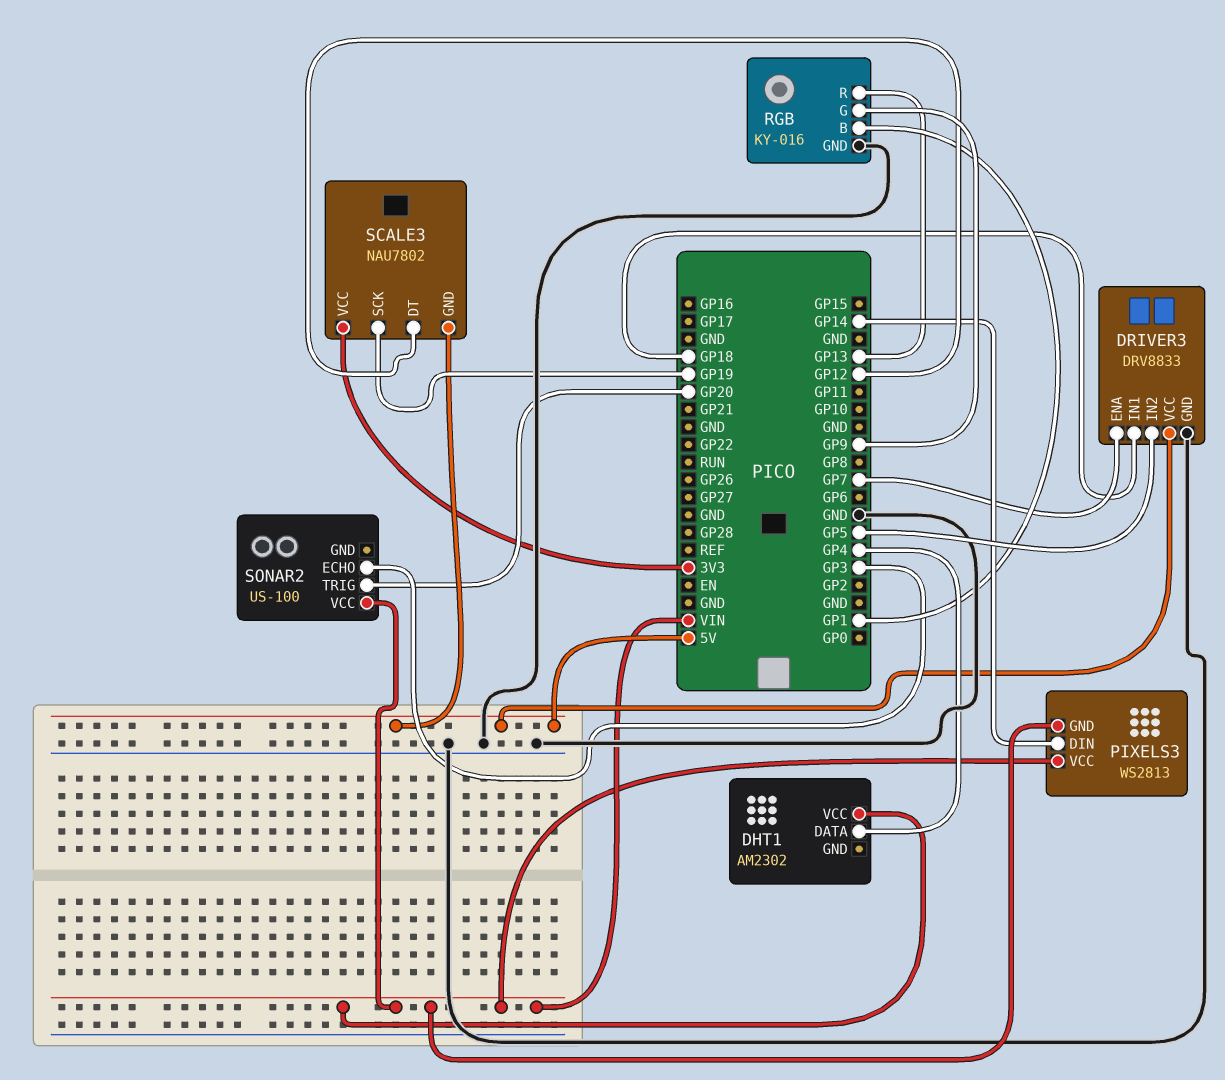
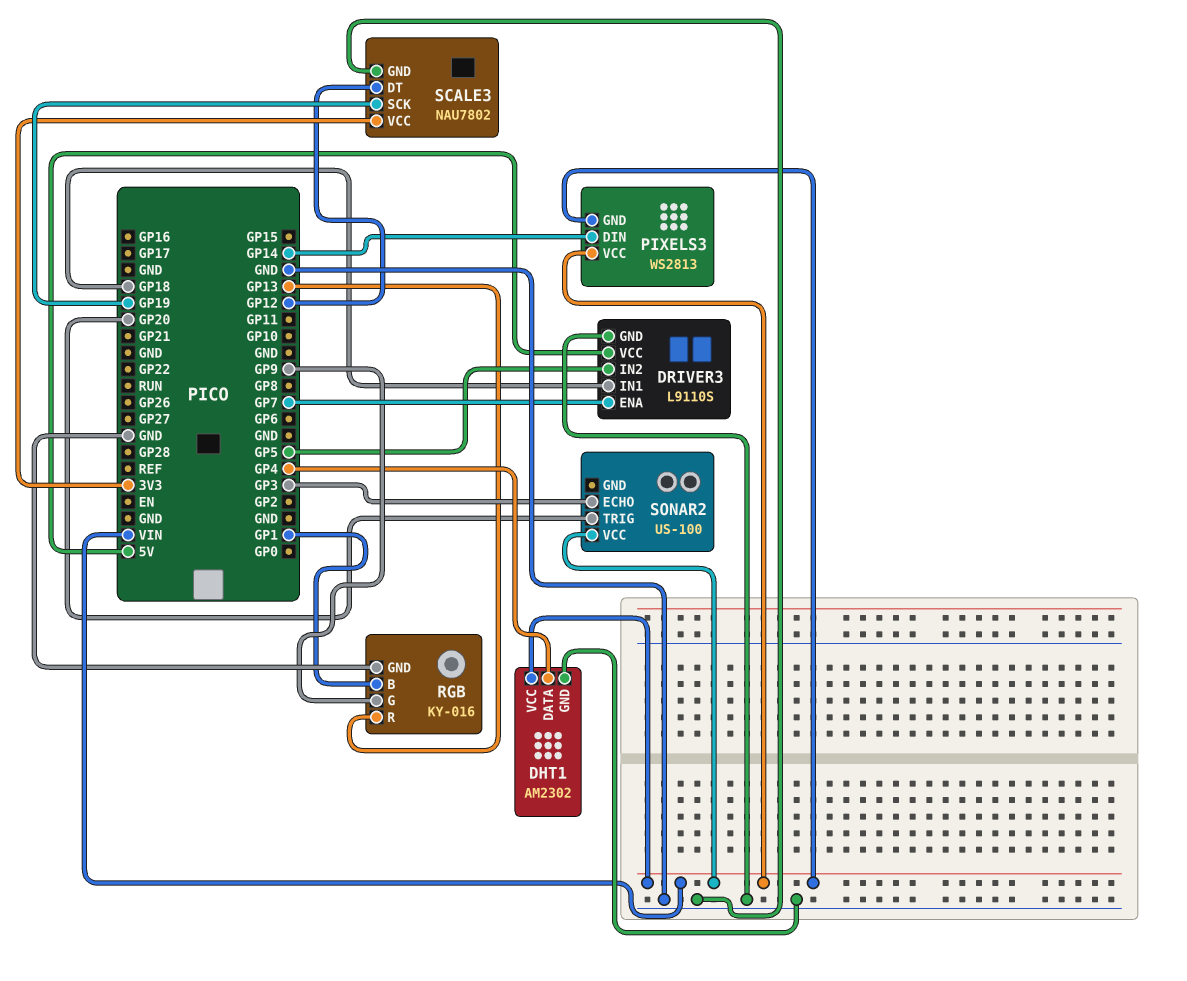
DHT1 pin GND: none -> GND
DRIVER3: DRV8833 -> L9110S
SCALE3 pin GND: 5V -> GND

